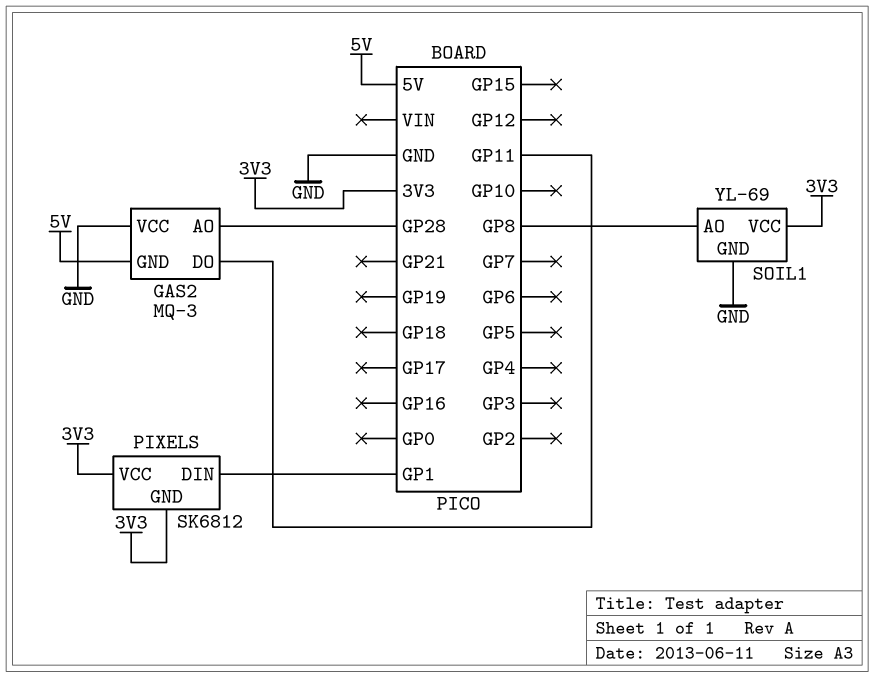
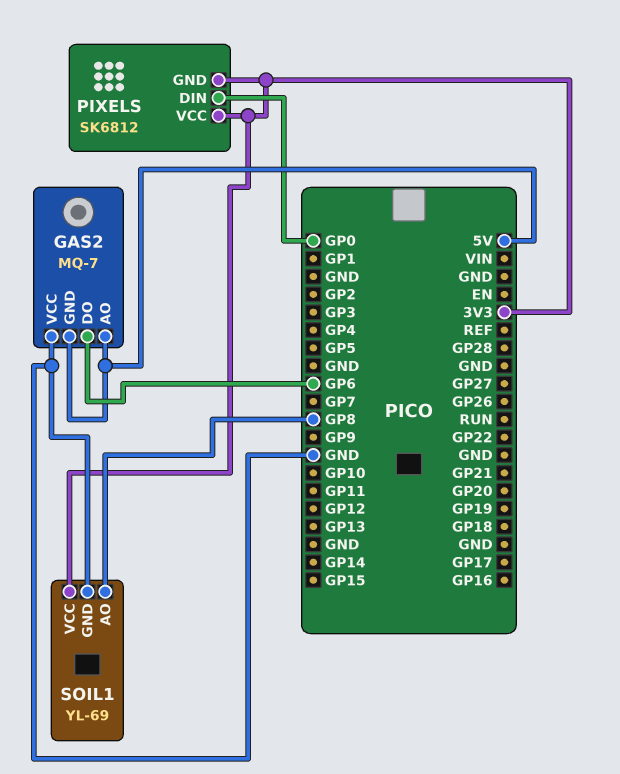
GAS2: MQ-3 -> MQ-7
GAS2 pin AO: GP28 -> 5V
GAS2 pin DO: GP11 -> GP6
PIXELS pin DIN: GP1 -> GP0

